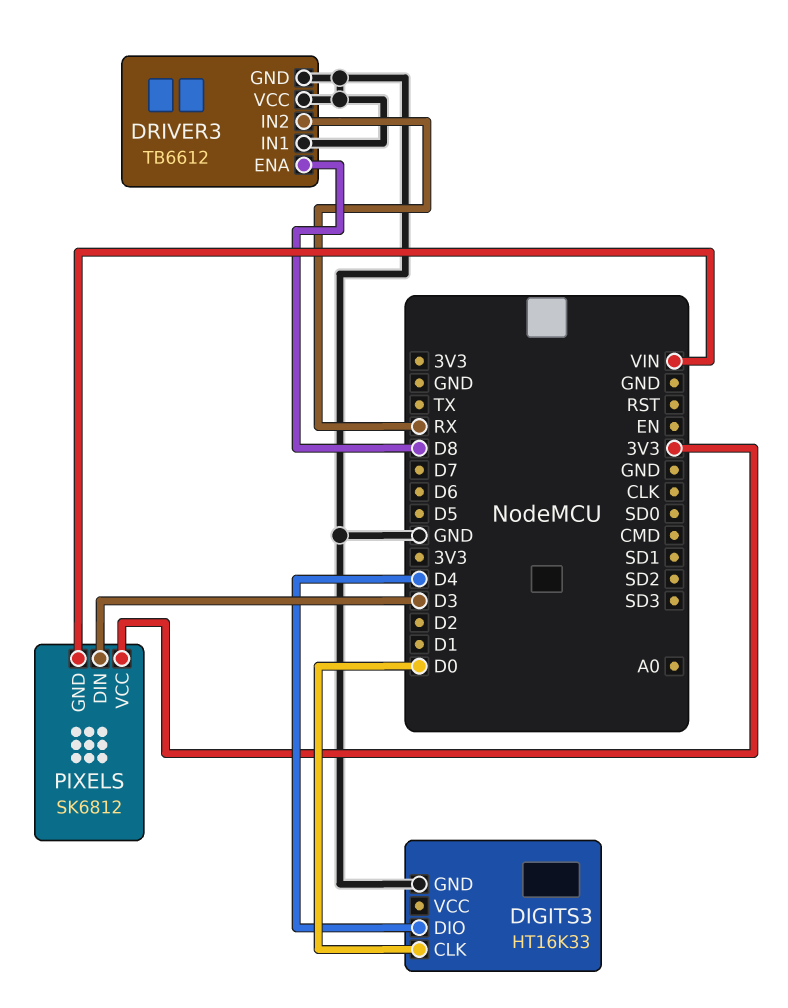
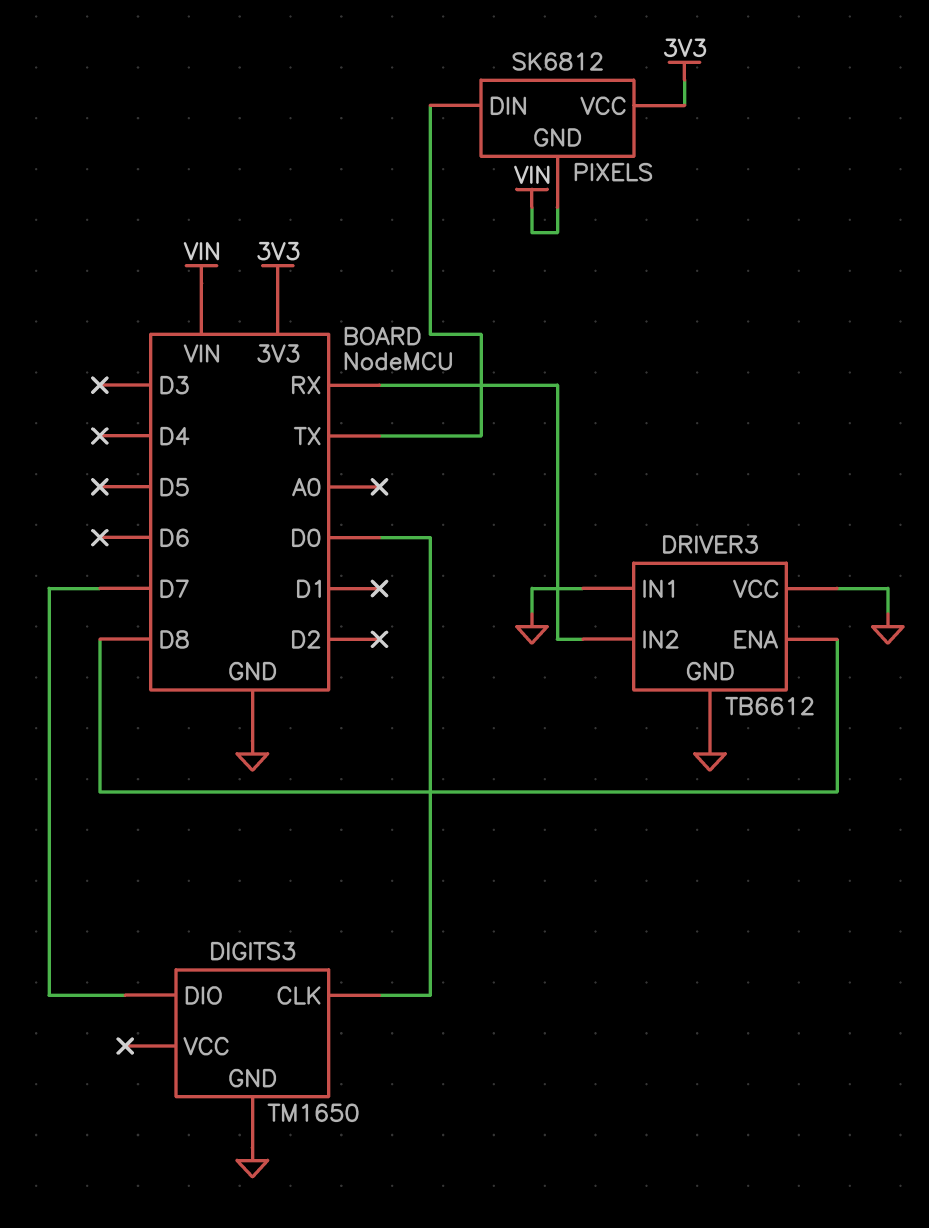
DIGITS3: HT16K33 -> TM1650
DIGITS3 pin DIO: D4 -> D7
PIXELS pin DIN: D3 -> TX

